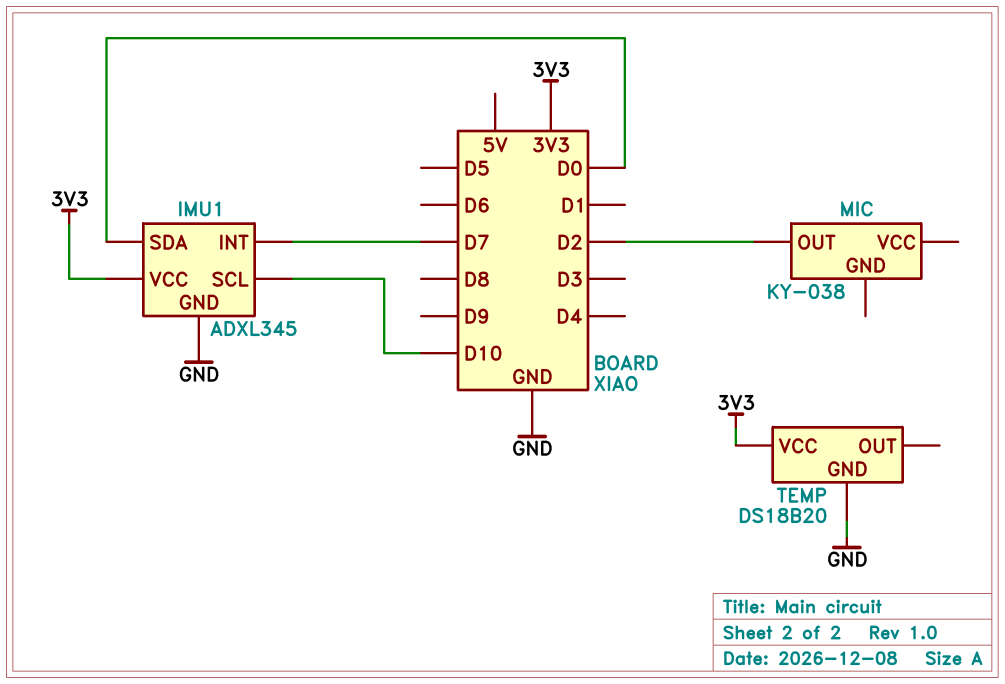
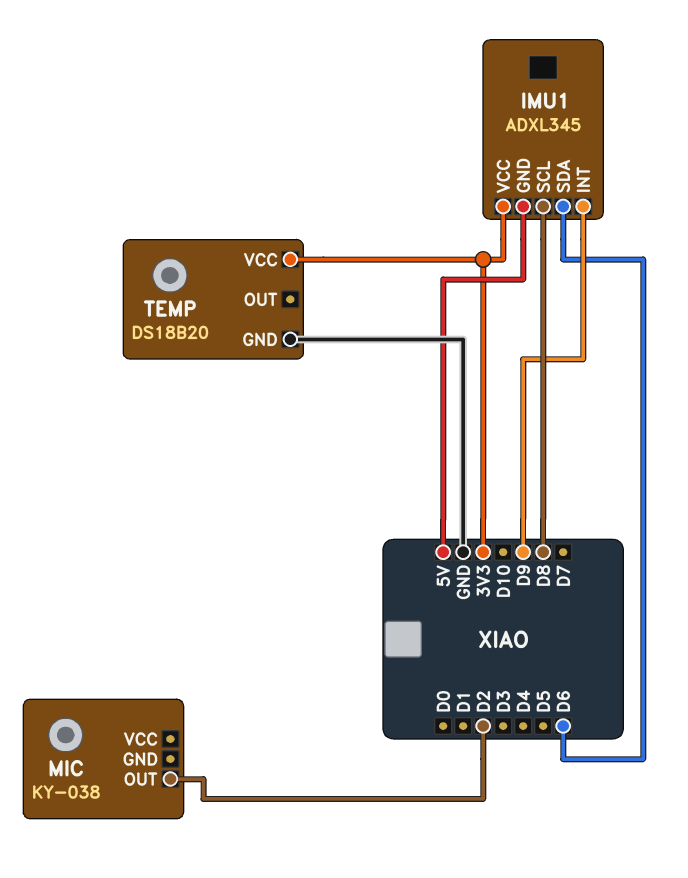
IMU1 pin GND: GND -> 5V
IMU1 pin INT: D7 -> D9
IMU1 pin SCL: D10 -> D8
IMU1 pin SDA: D0 -> D6

